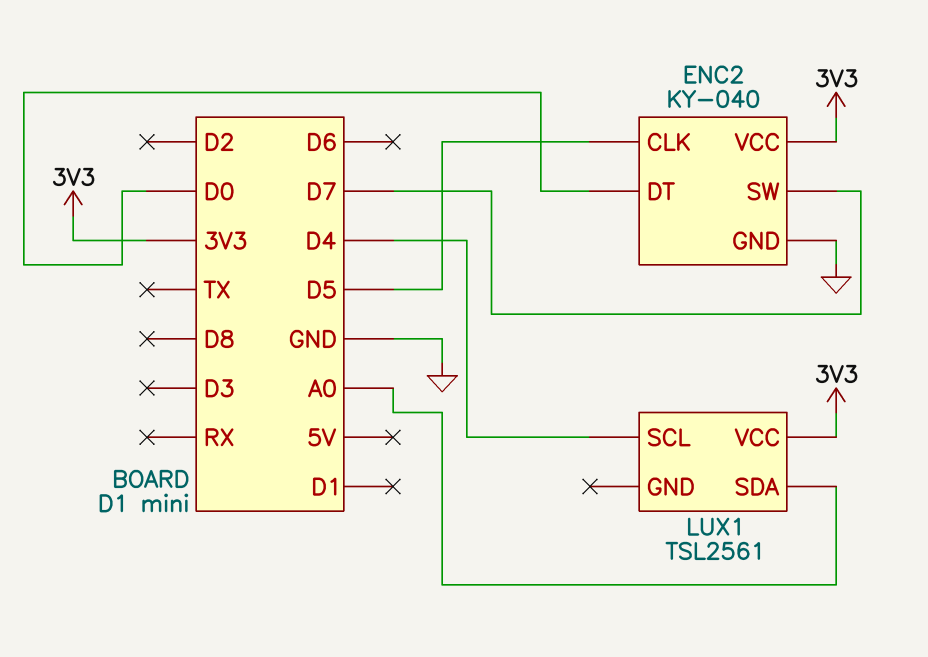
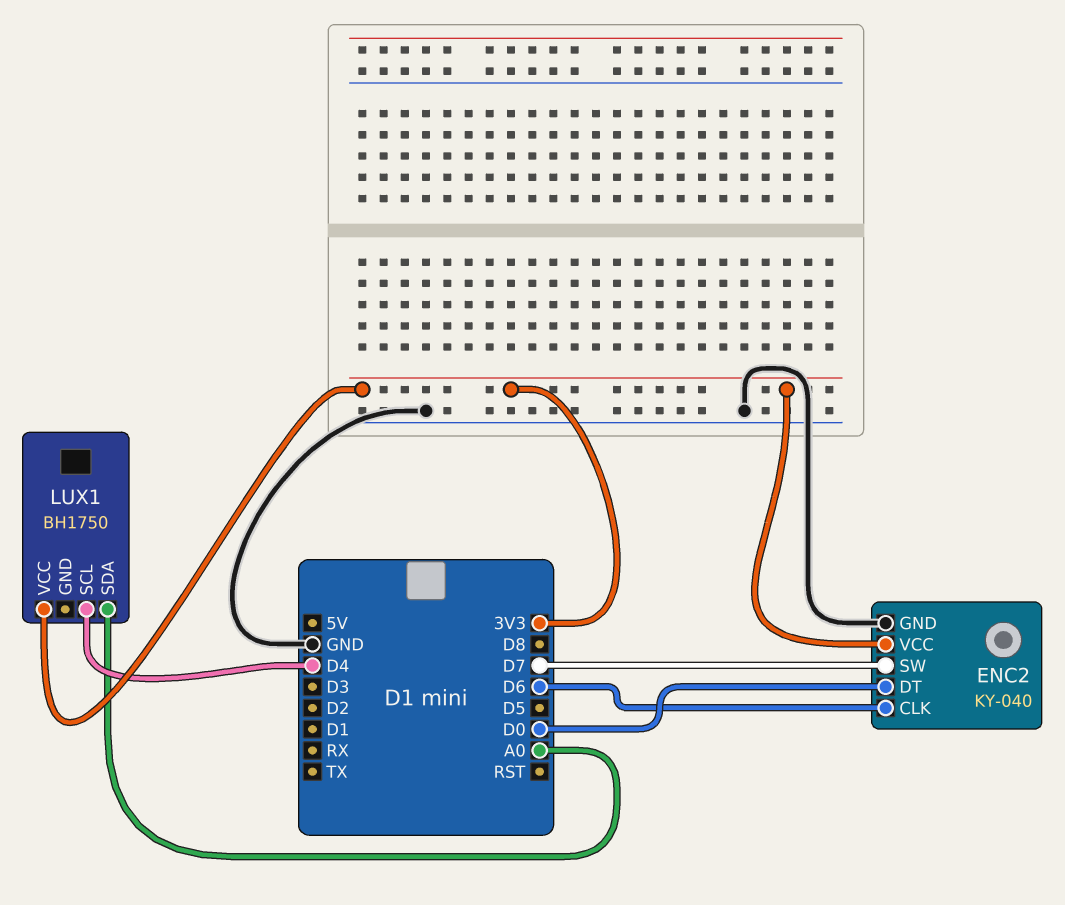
ENC2 pin CLK: D5 -> D6
LUX1: TSL2561 -> BH1750

